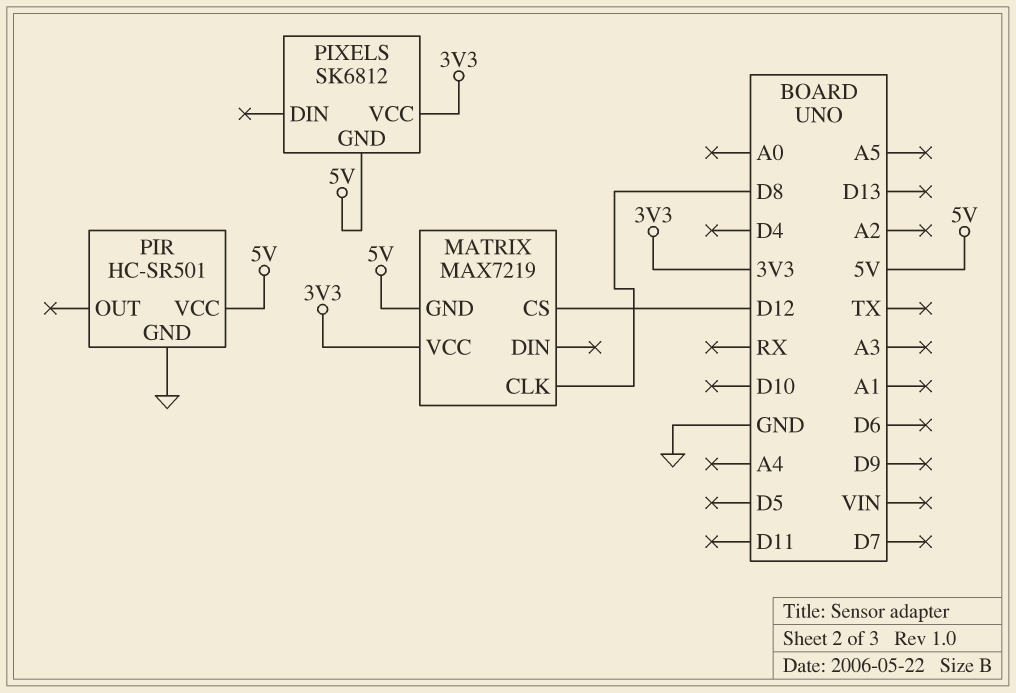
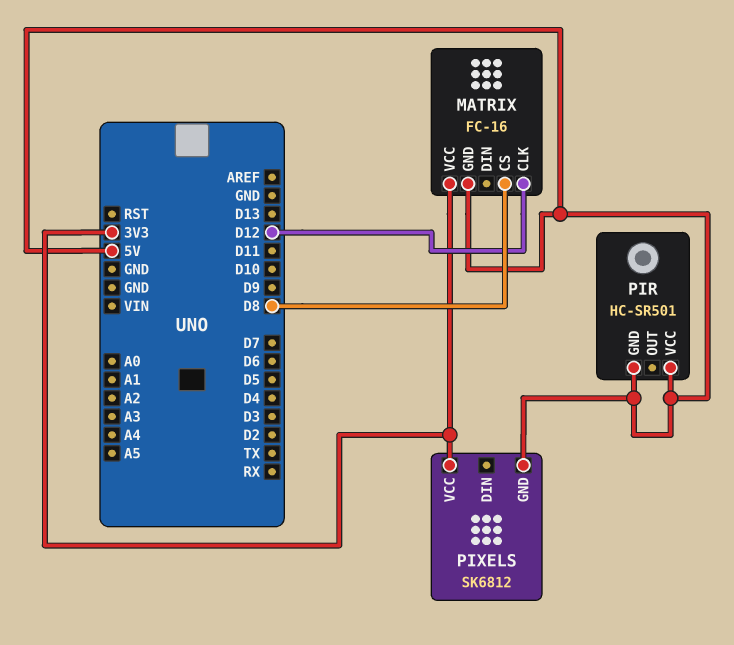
MATRIX: MAX7219 -> FC-16
MATRIX pin CLK: D8 -> D12
MATRIX pin CS: D12 -> D8
PIR pin GND: GND -> 5V

